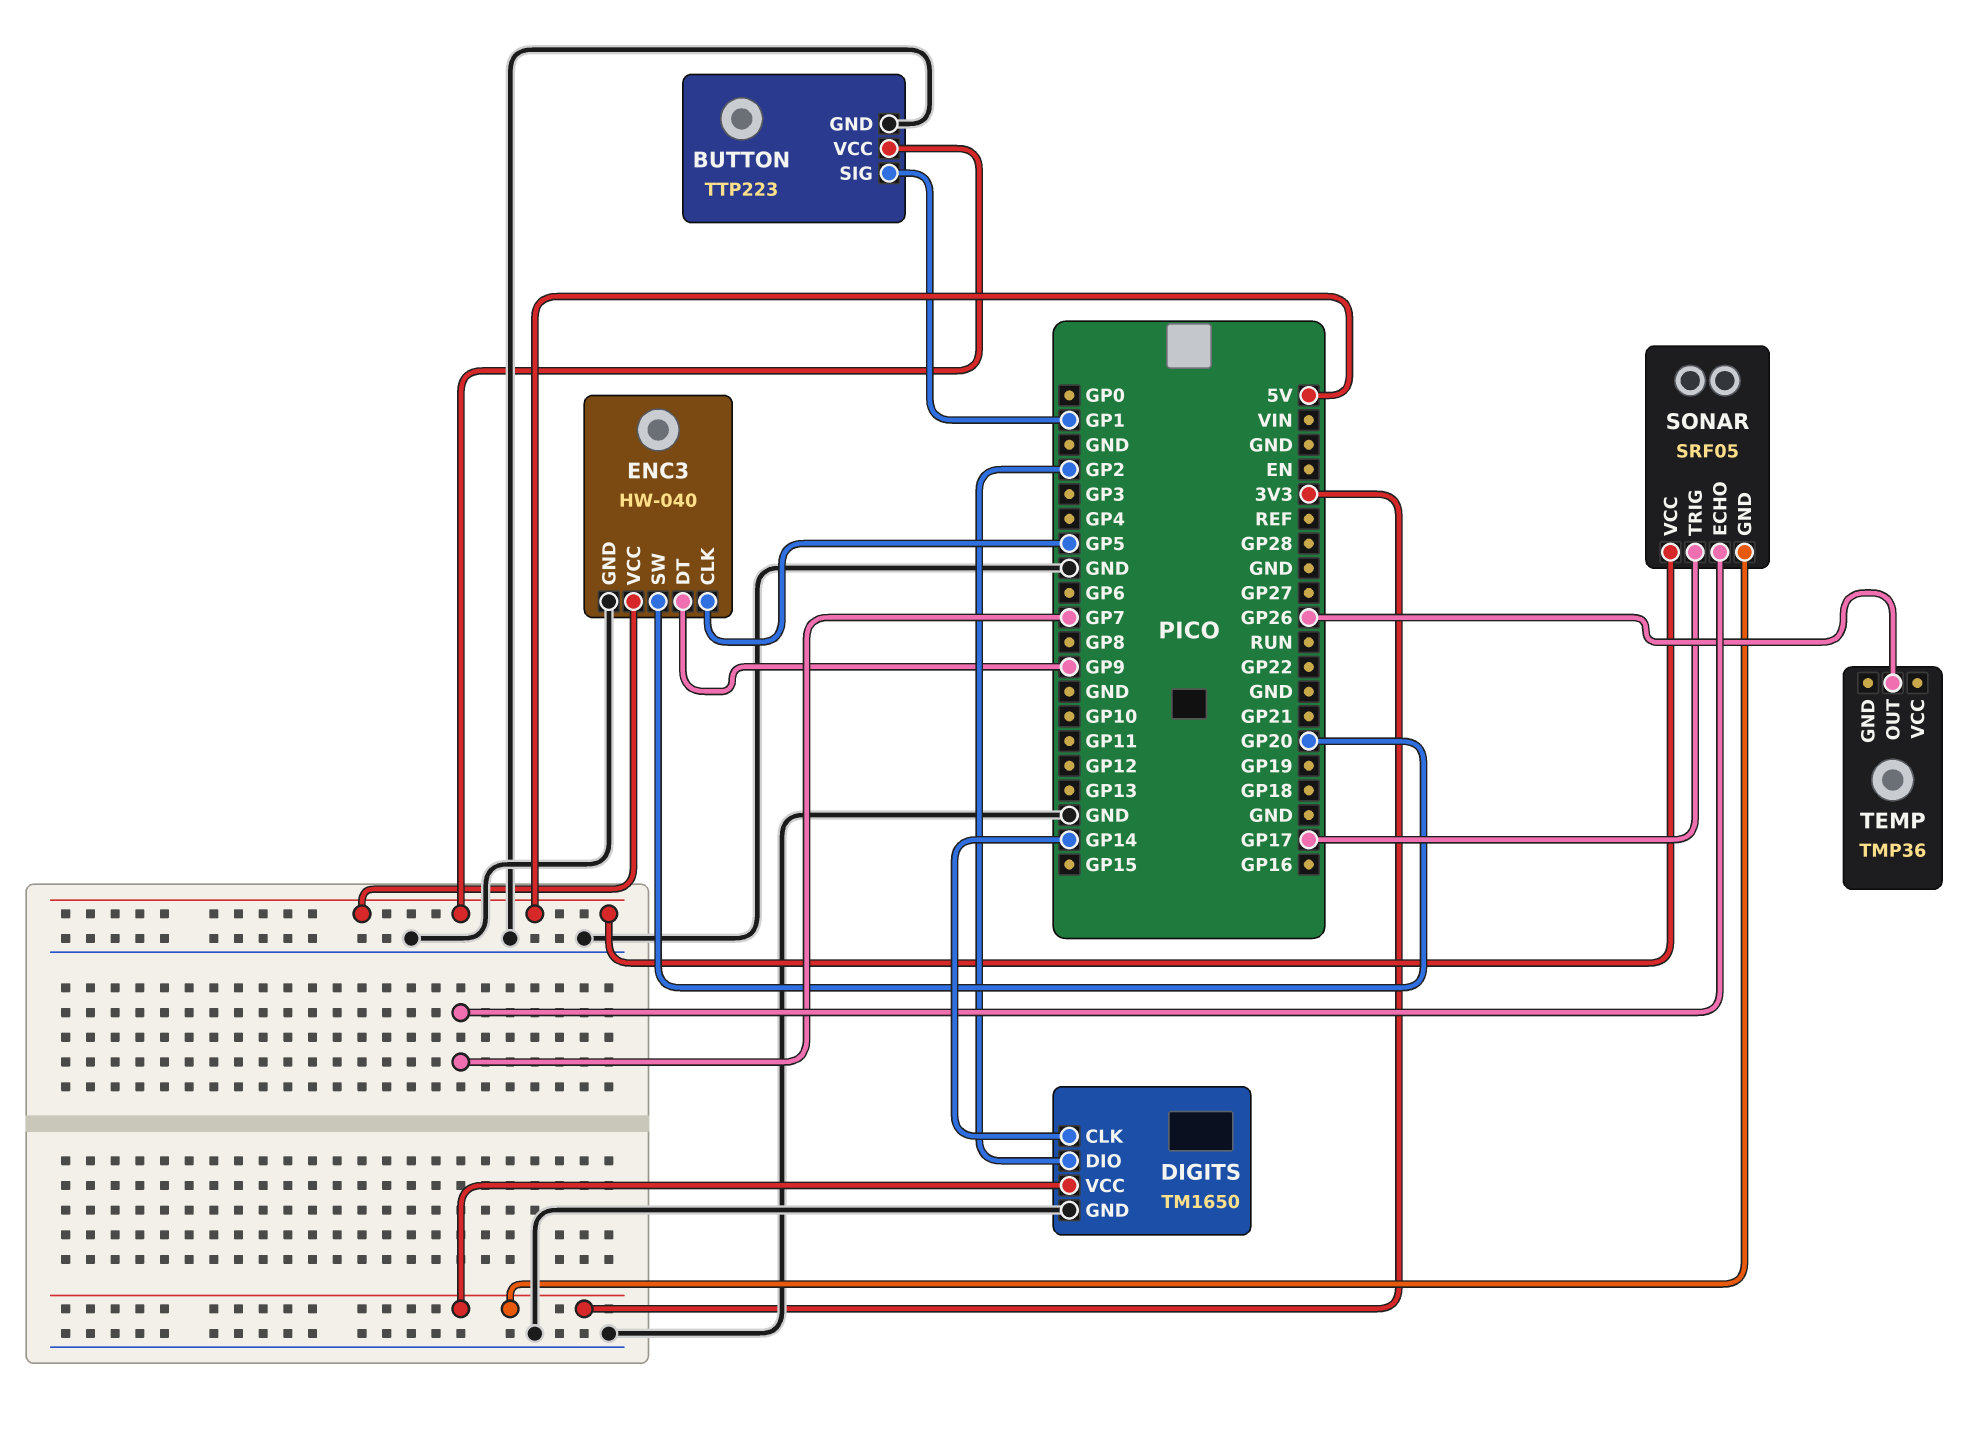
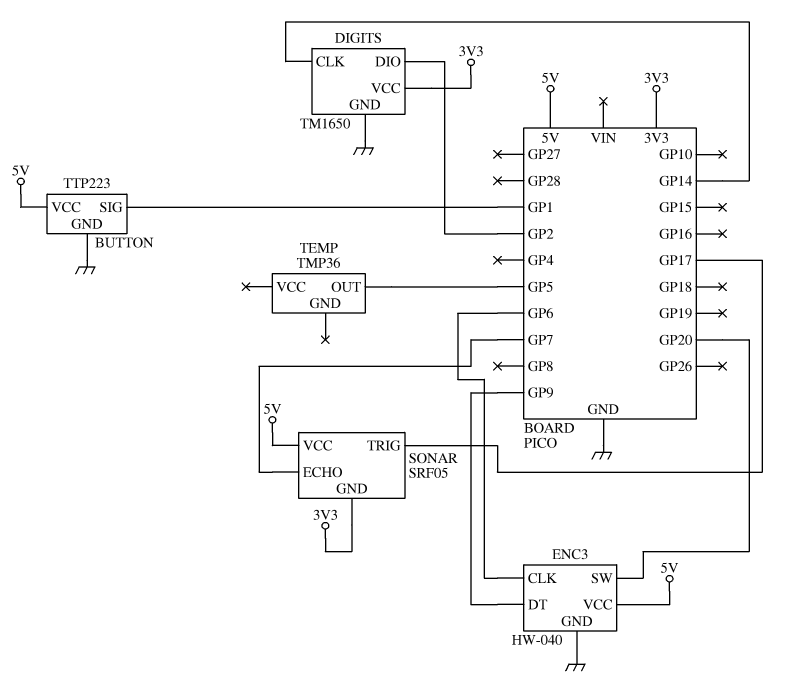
ENC3 pin CLK: GP5 -> GP6
TEMP pin OUT: GP26 -> GP5

